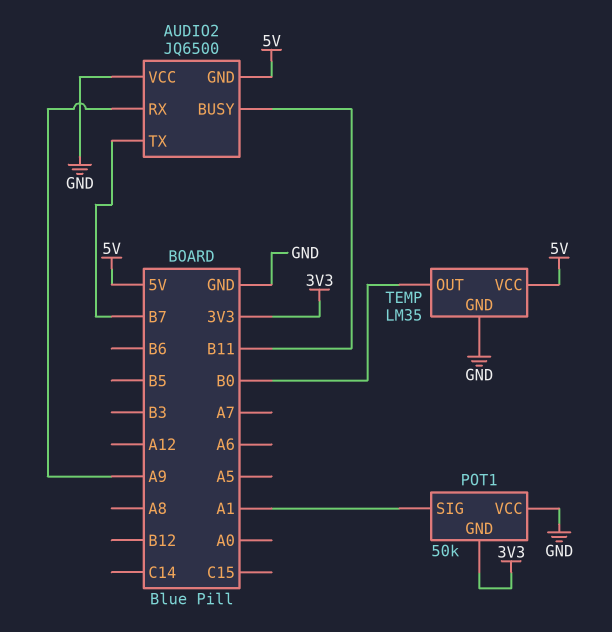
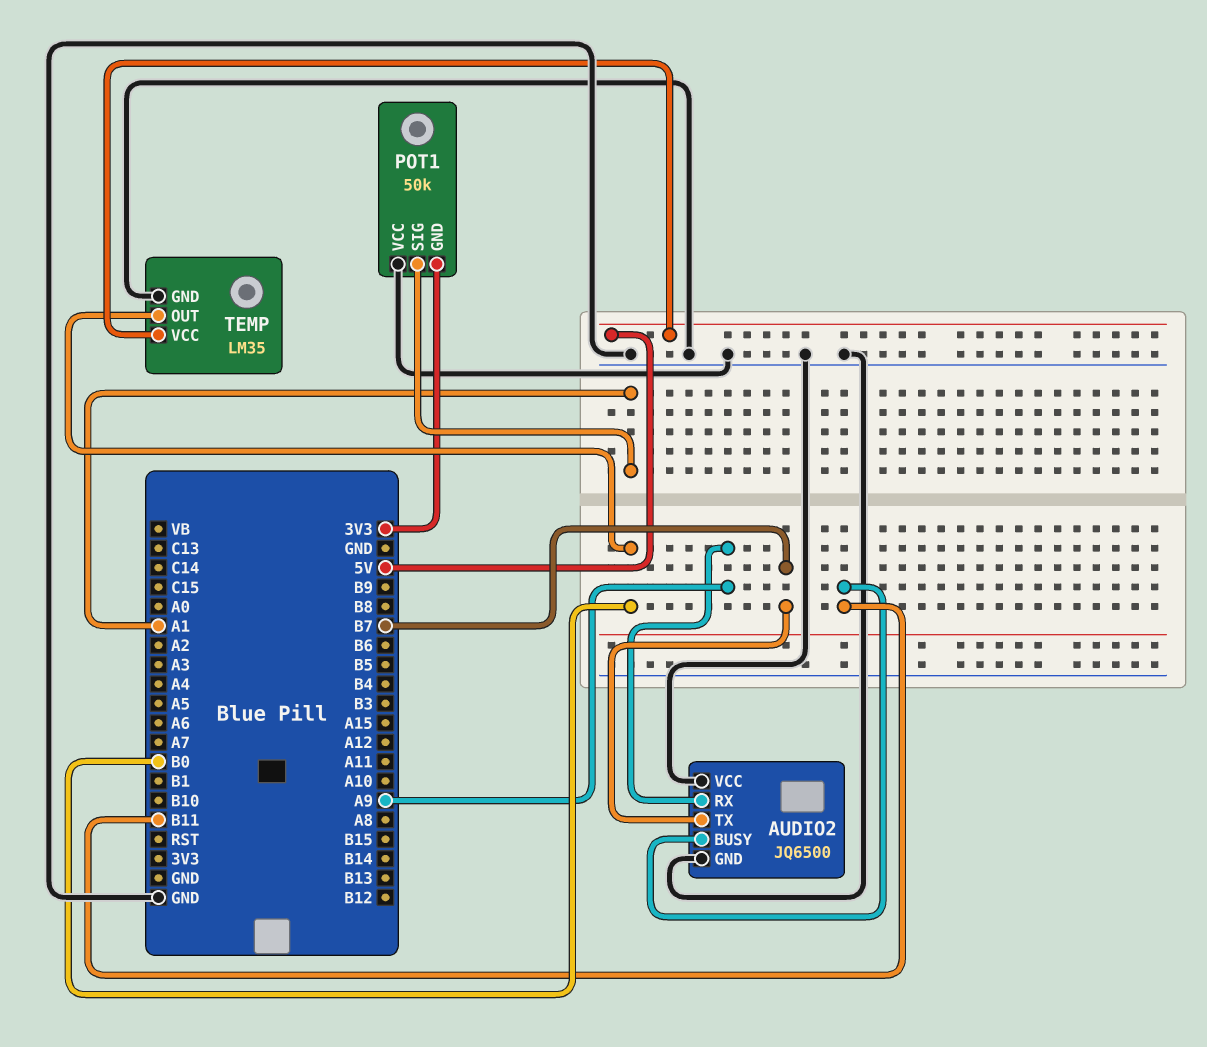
AUDIO2 pin GND: 5V -> GND

